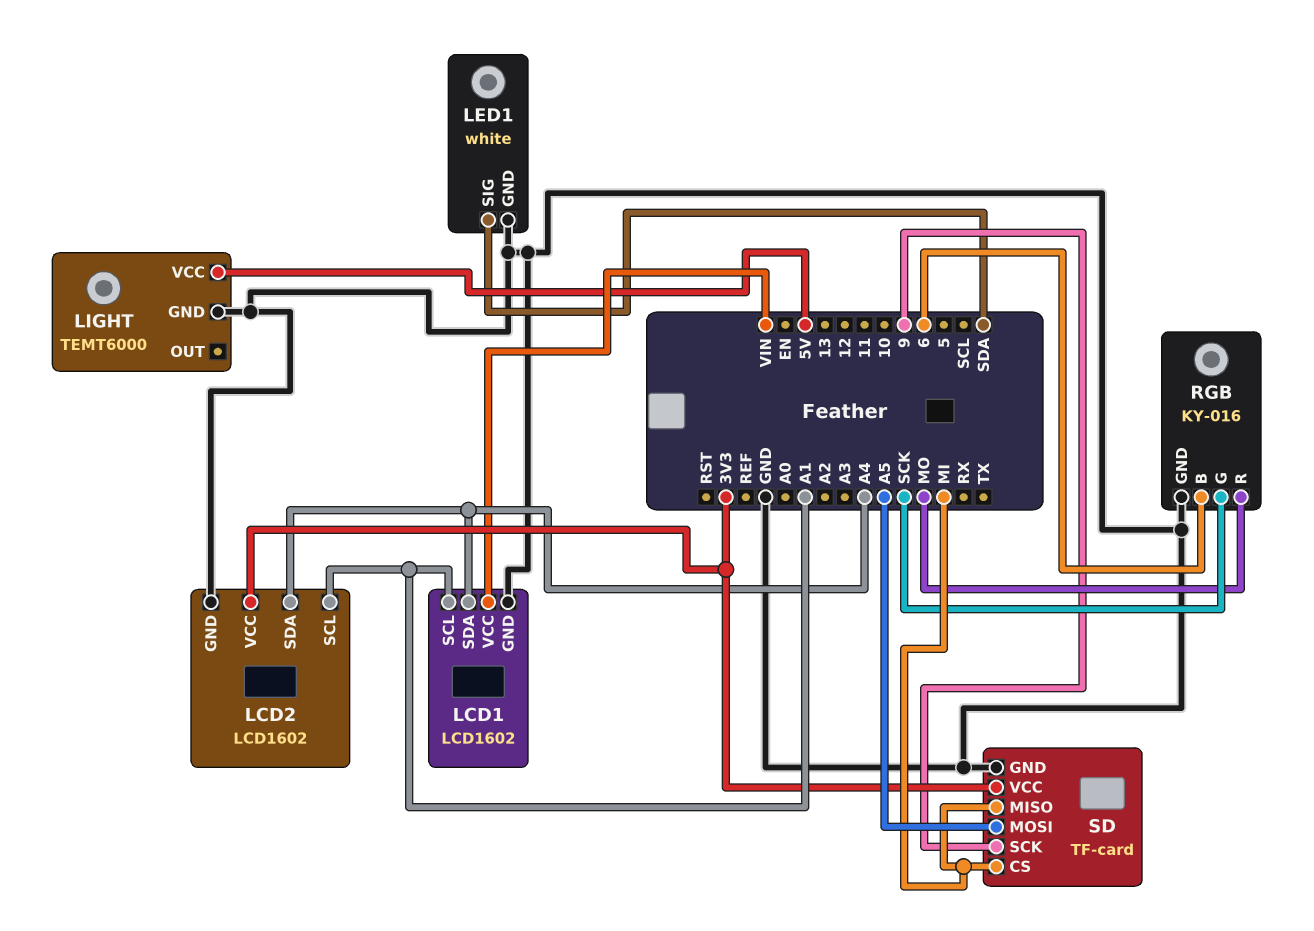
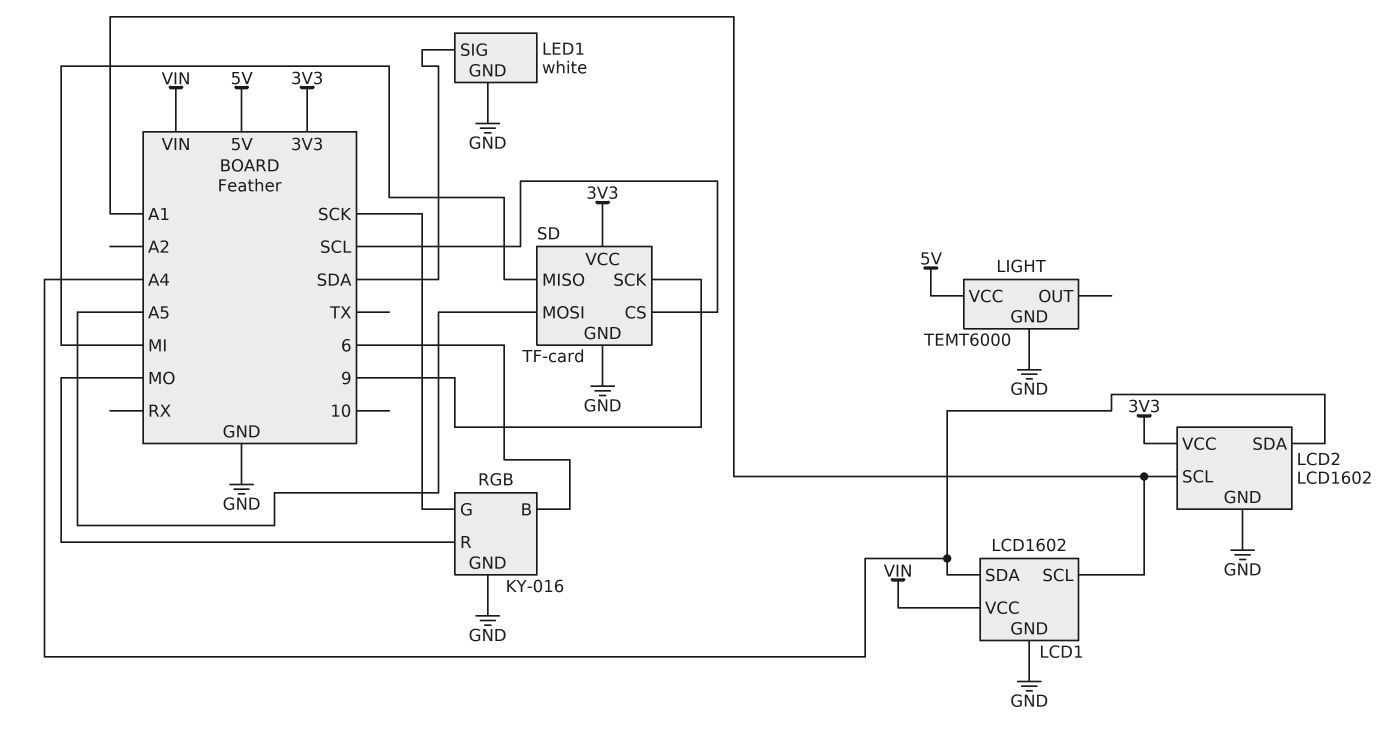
SD pin CS: MI -> SCL

